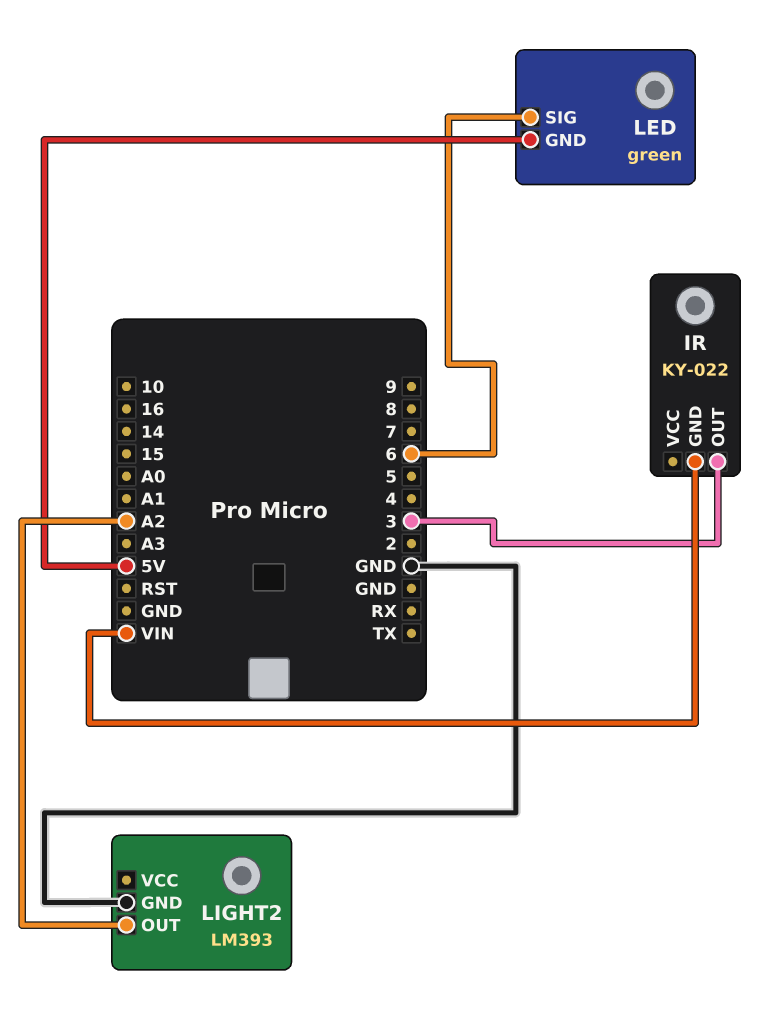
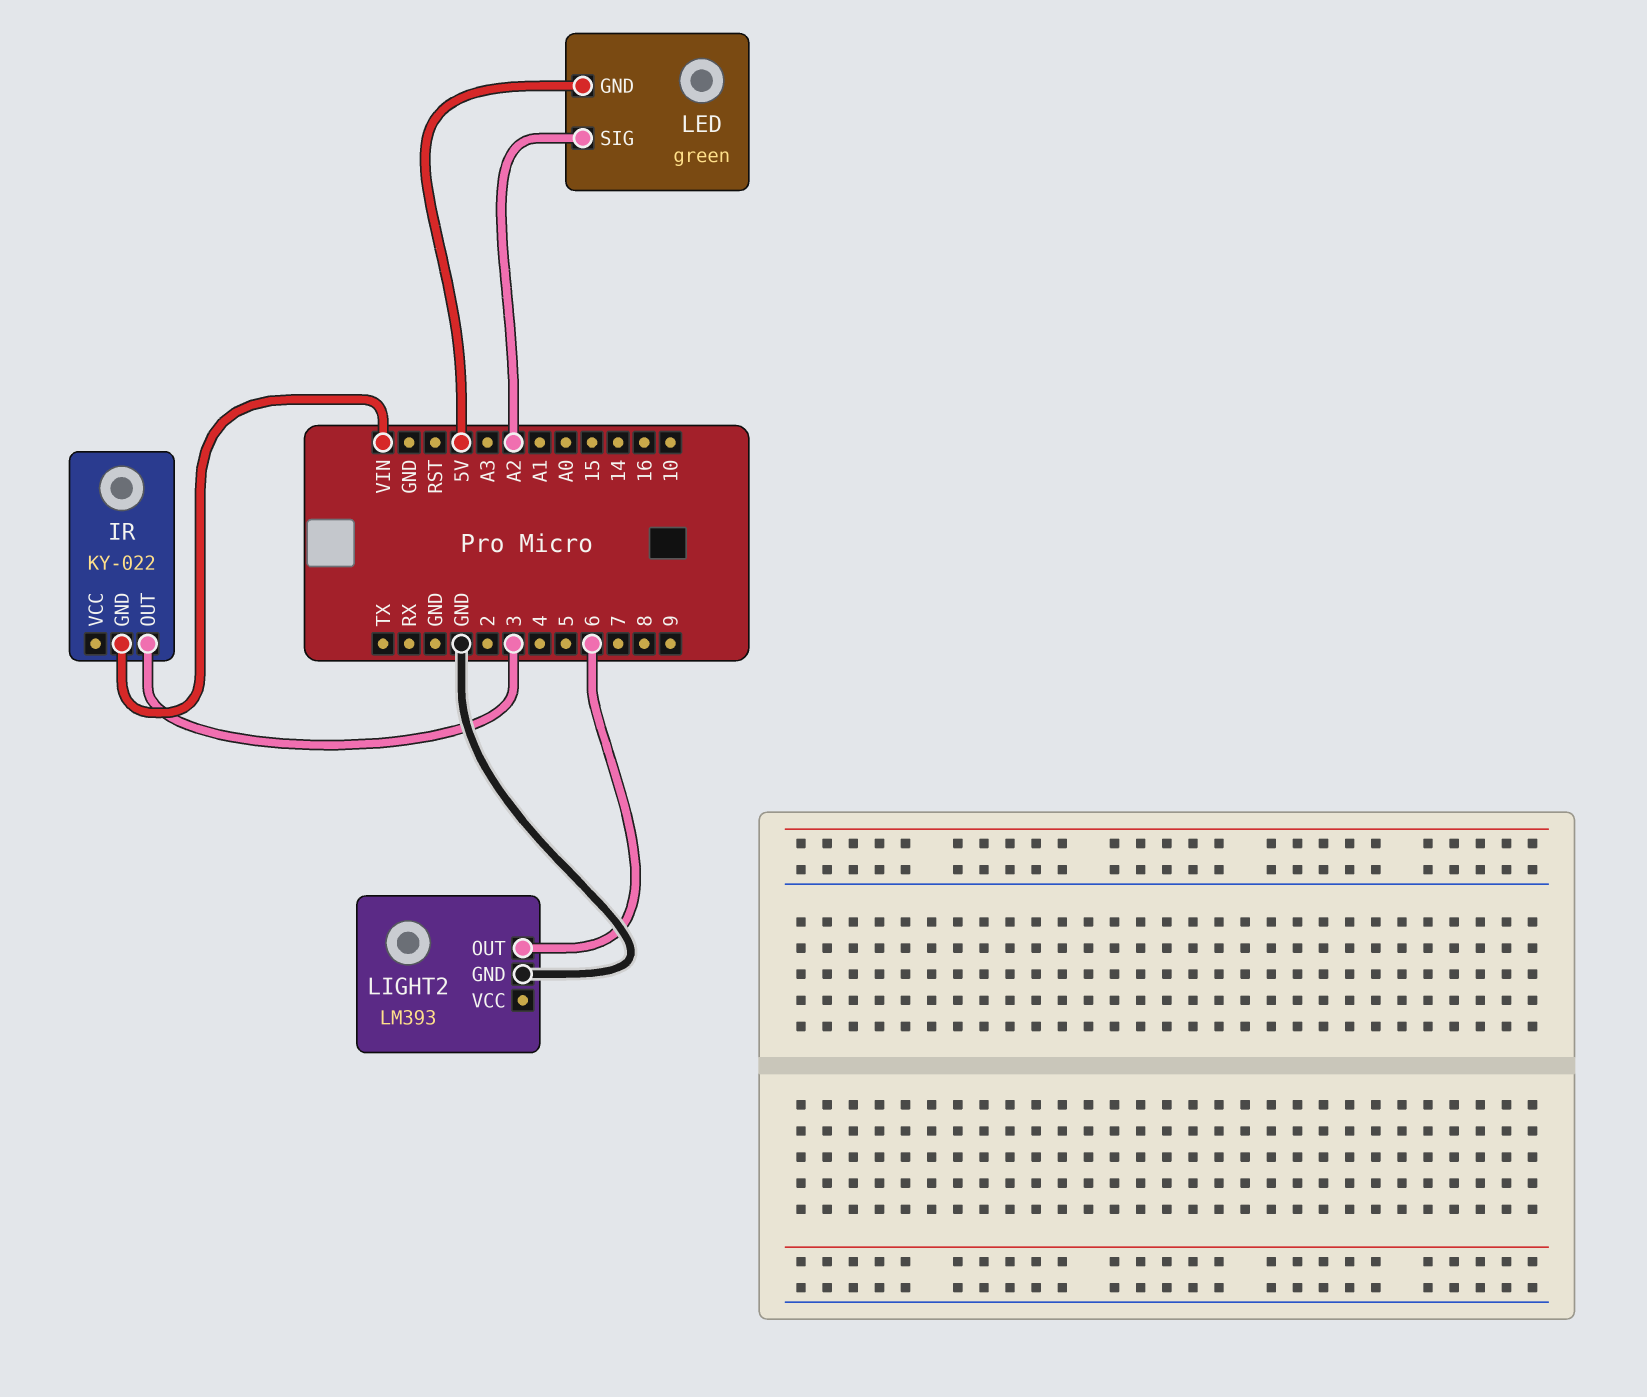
LED pin SIG: 6 -> A2
LIGHT2 pin OUT: A2 -> 6

